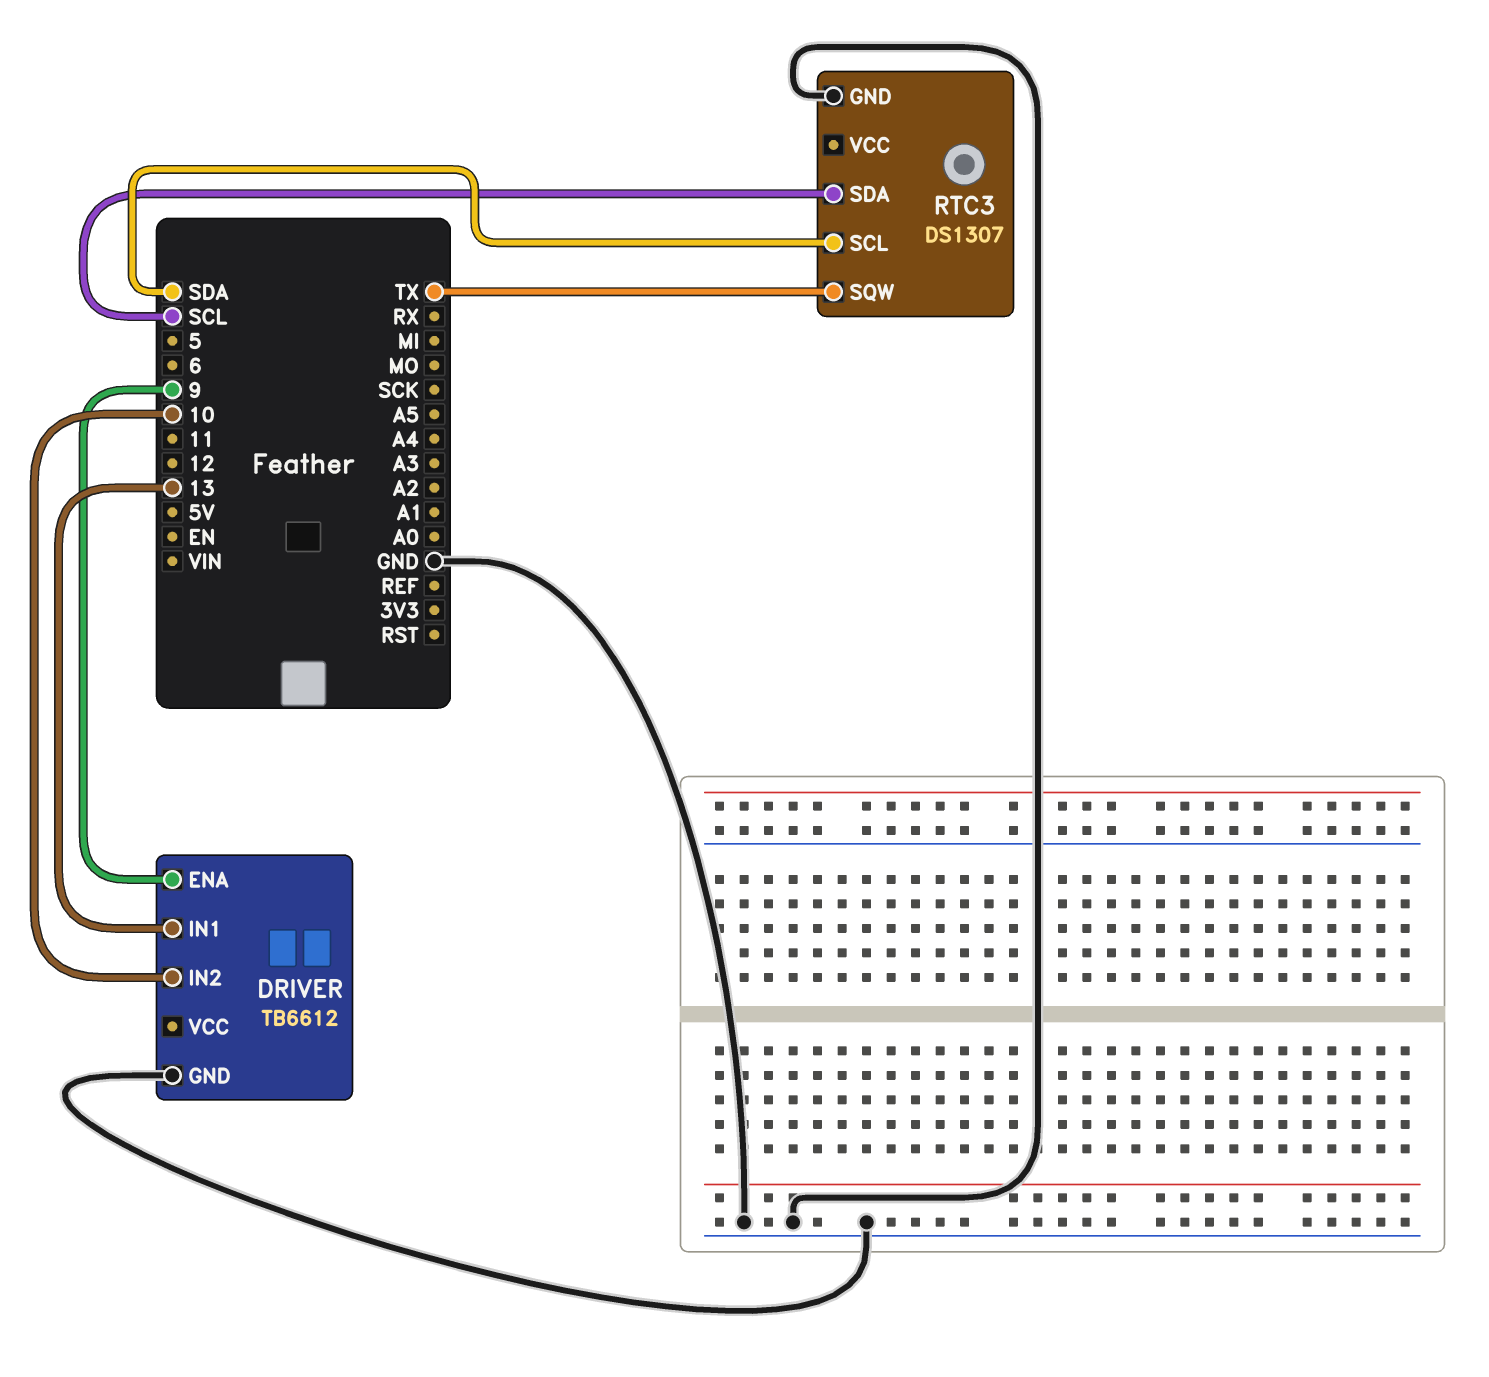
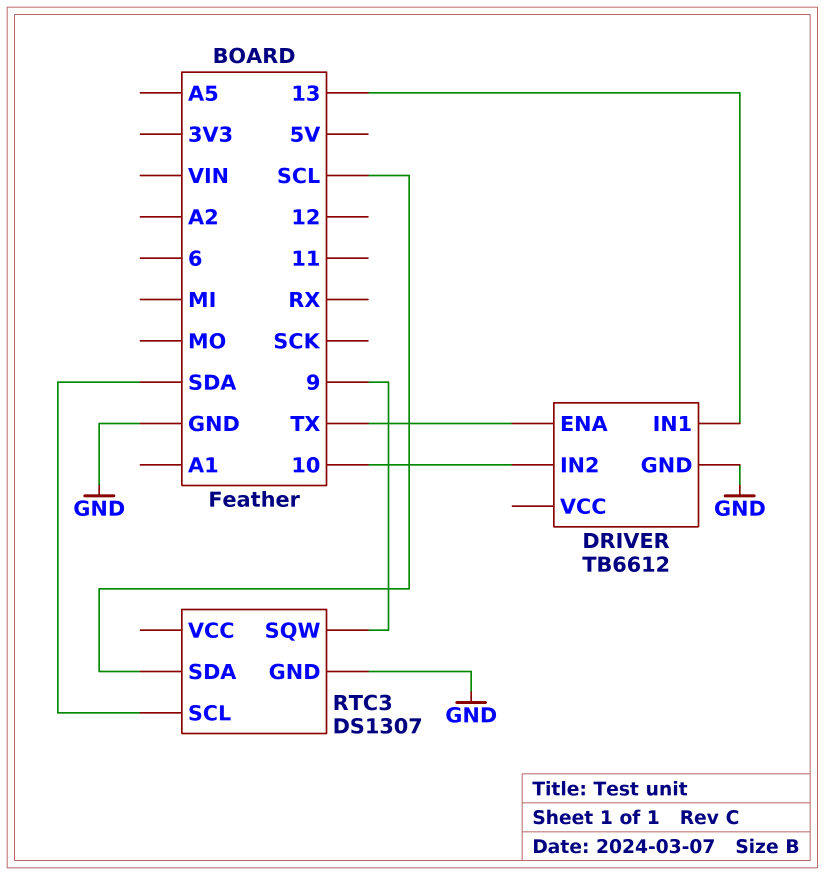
DRIVER pin ENA: 9 -> TX
RTC3 pin SQW: TX -> 9

